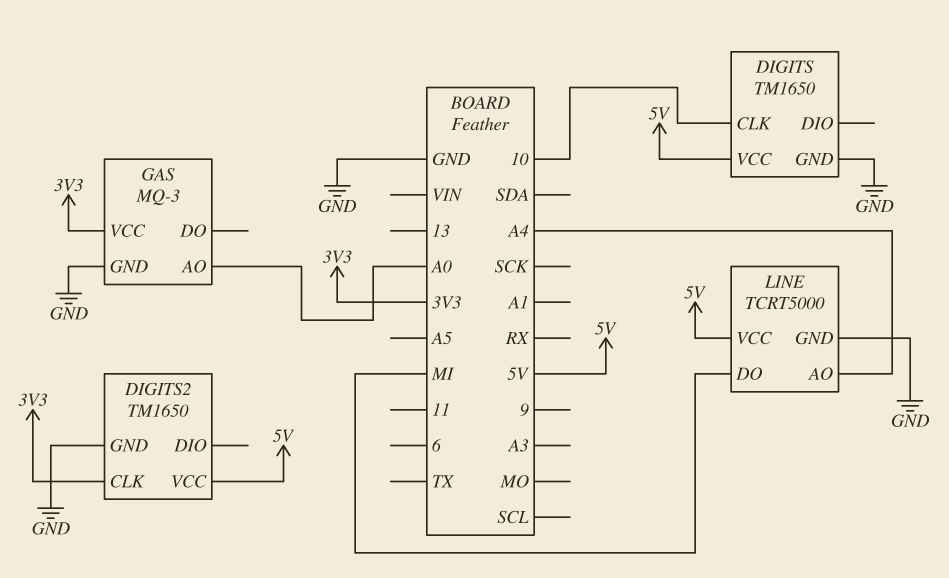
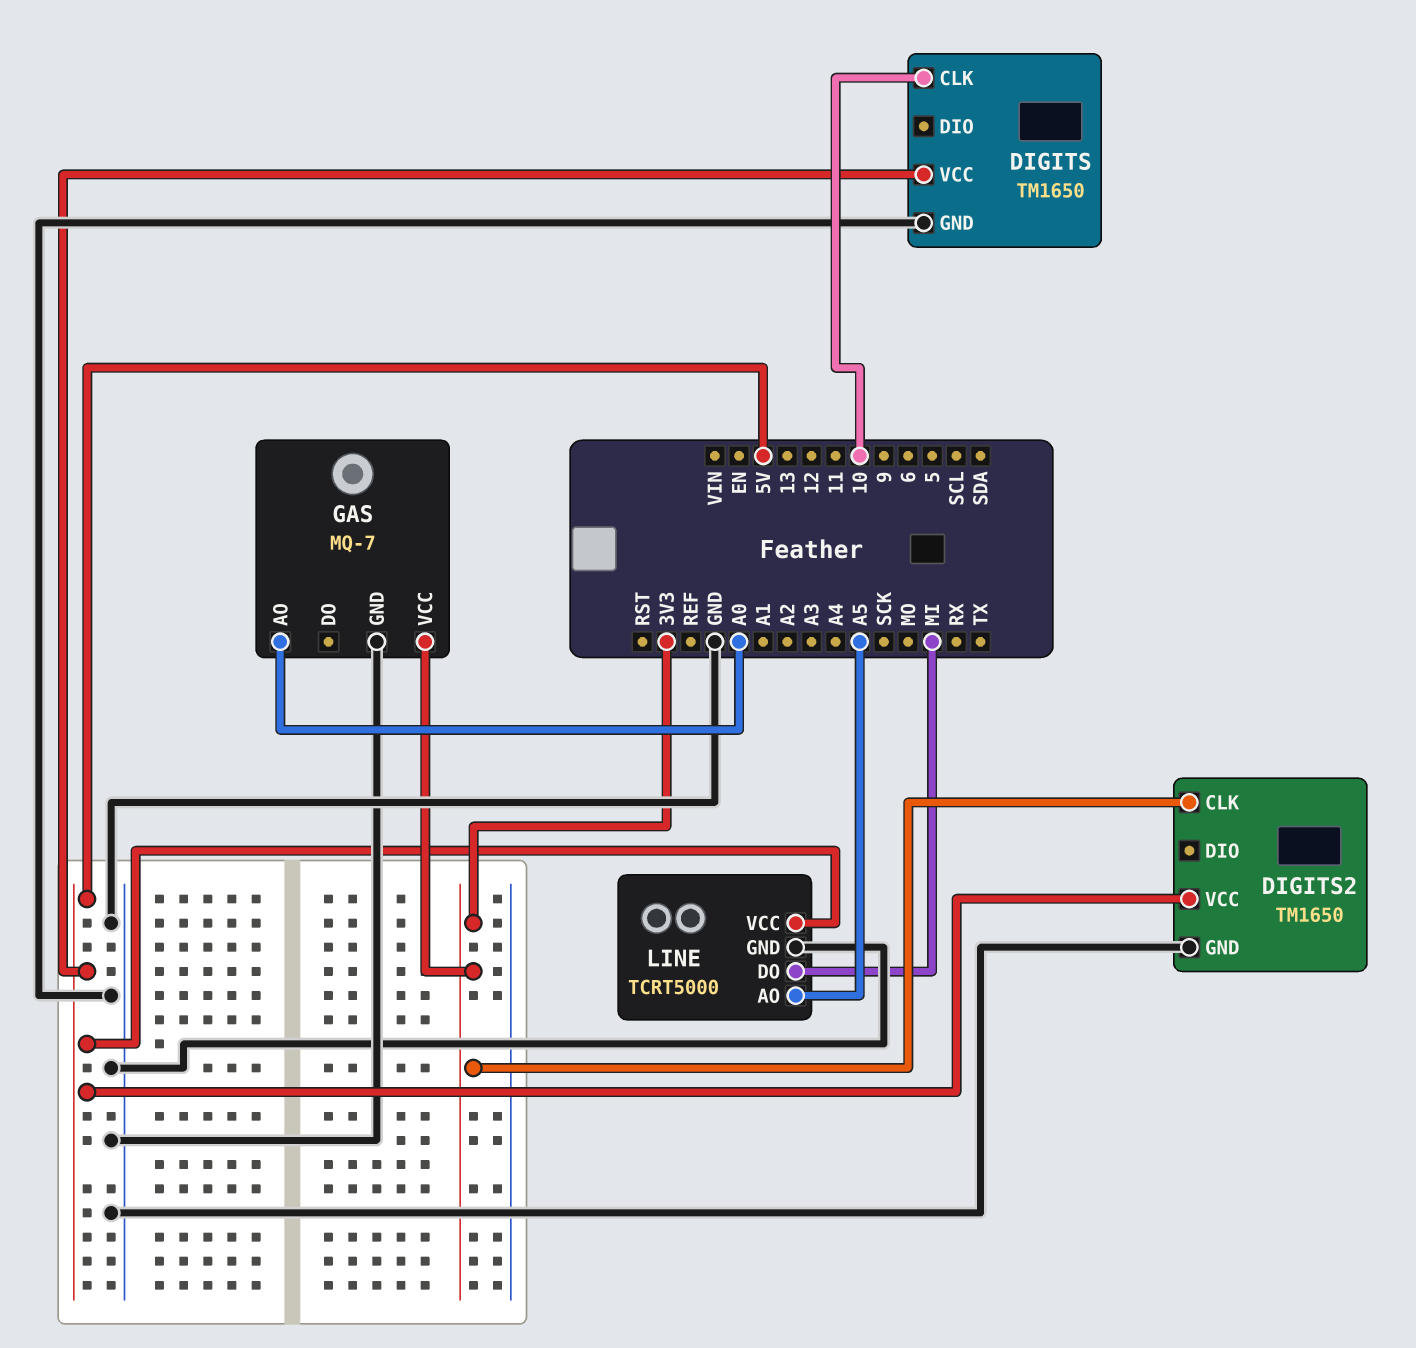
GAS: MQ-3 -> MQ-7
LINE pin AO: A4 -> A5

